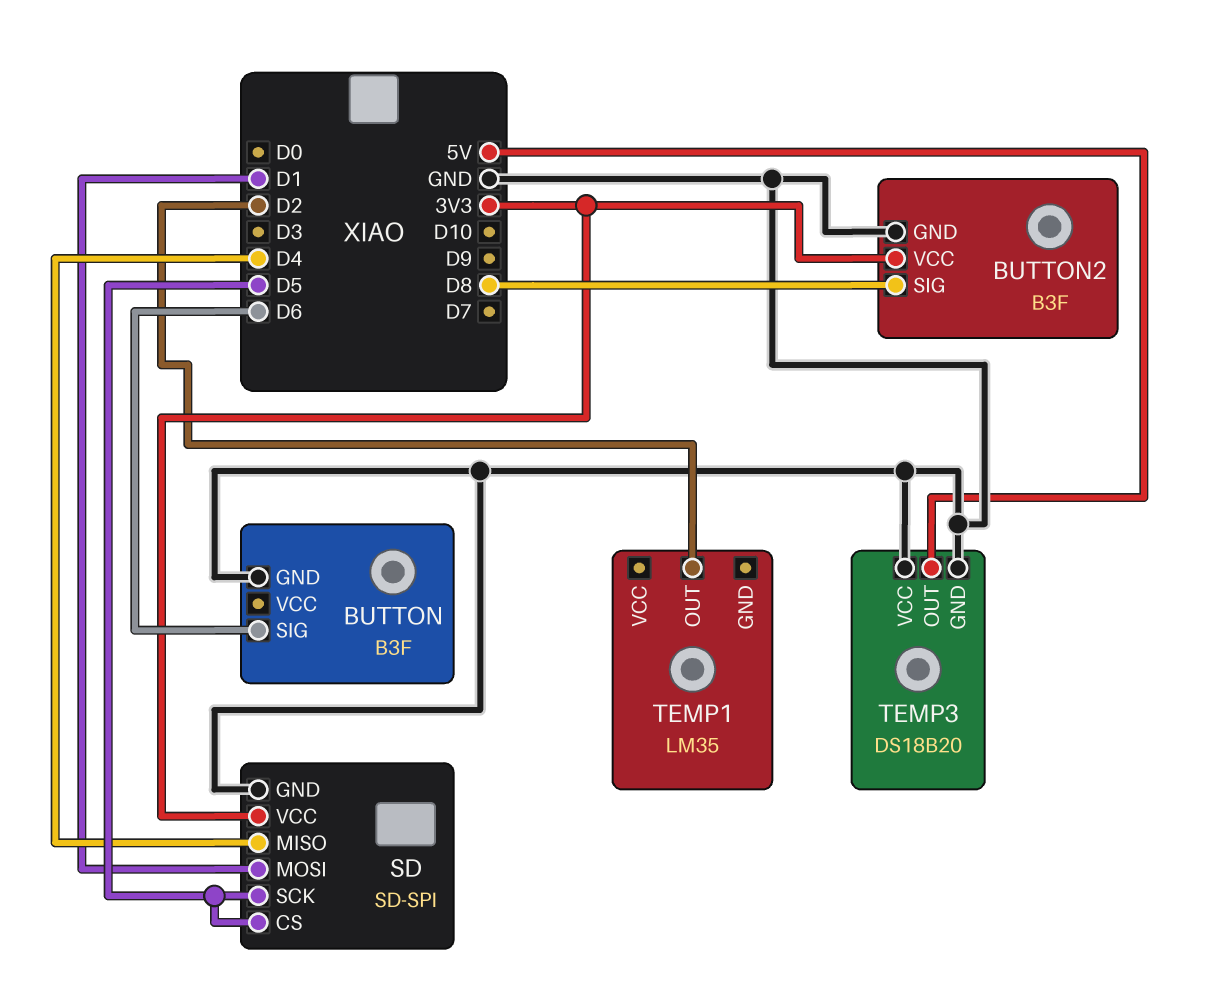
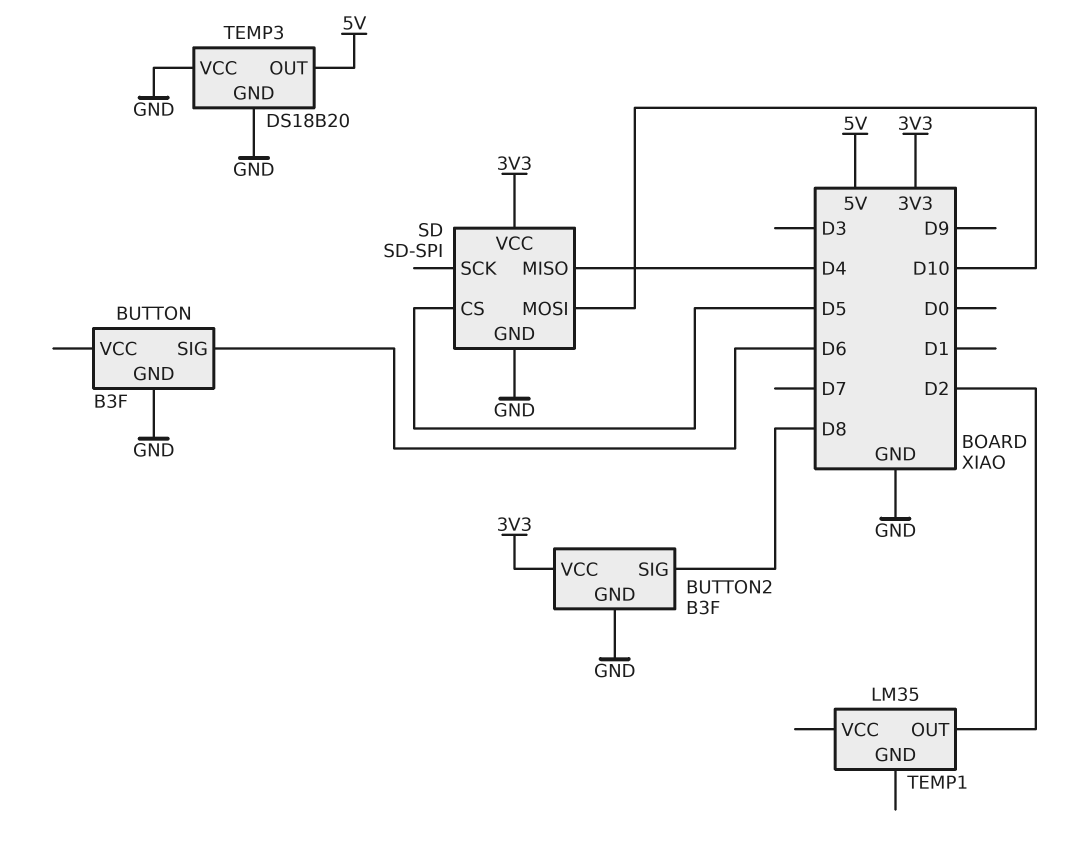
SD pin MOSI: D1 -> D10
SD pin SCK: D5 -> none

